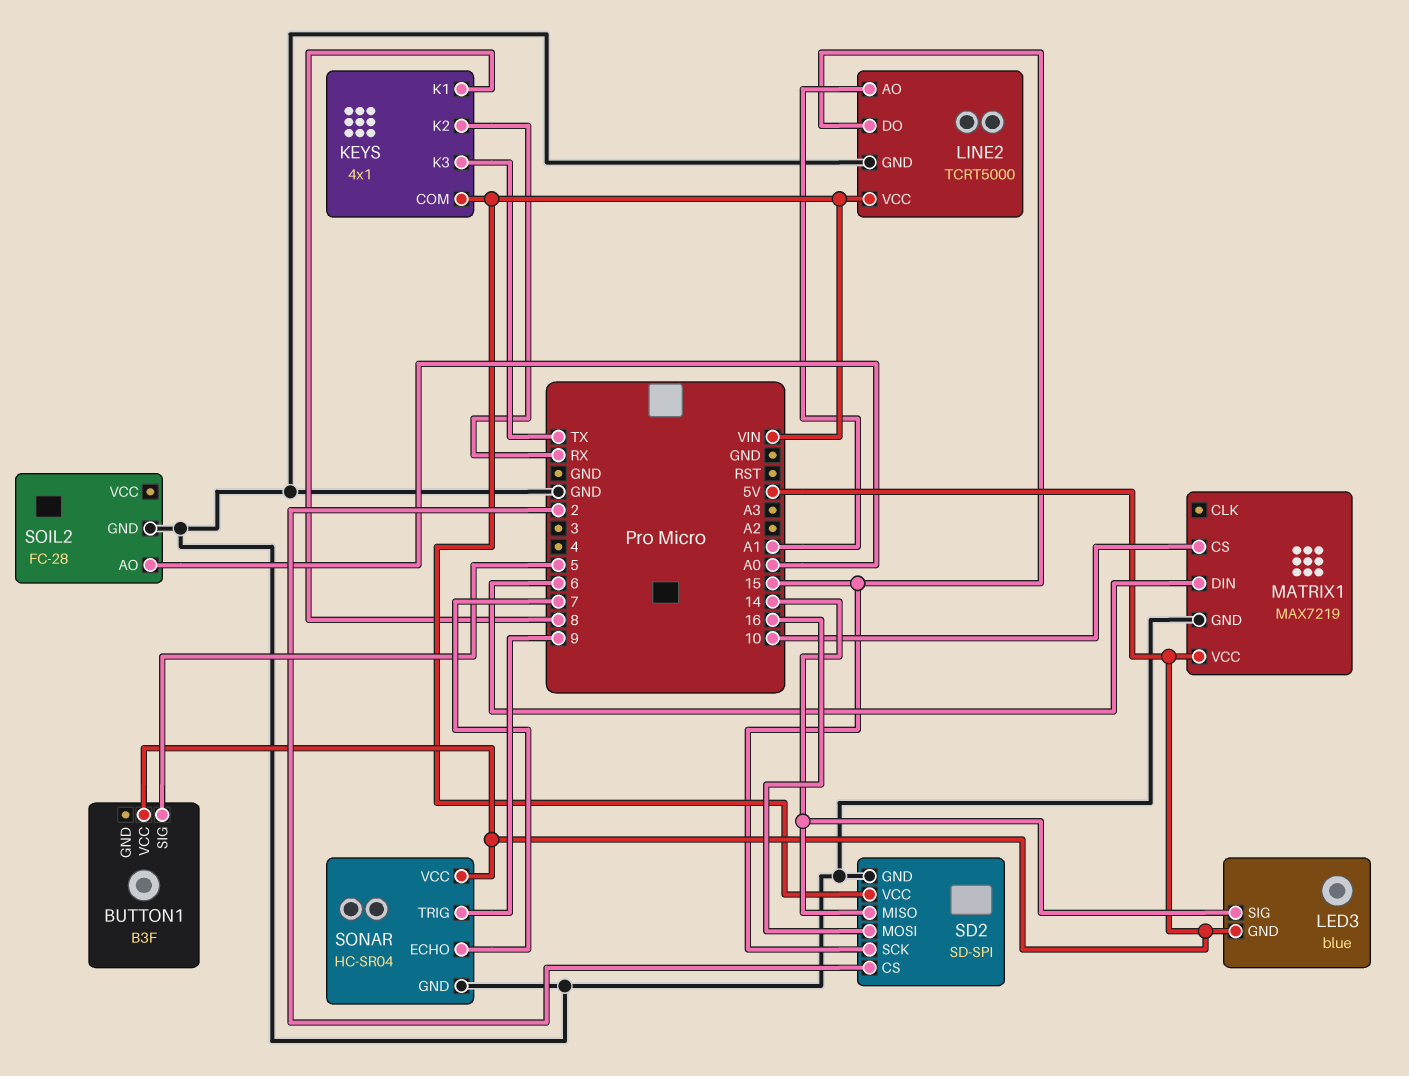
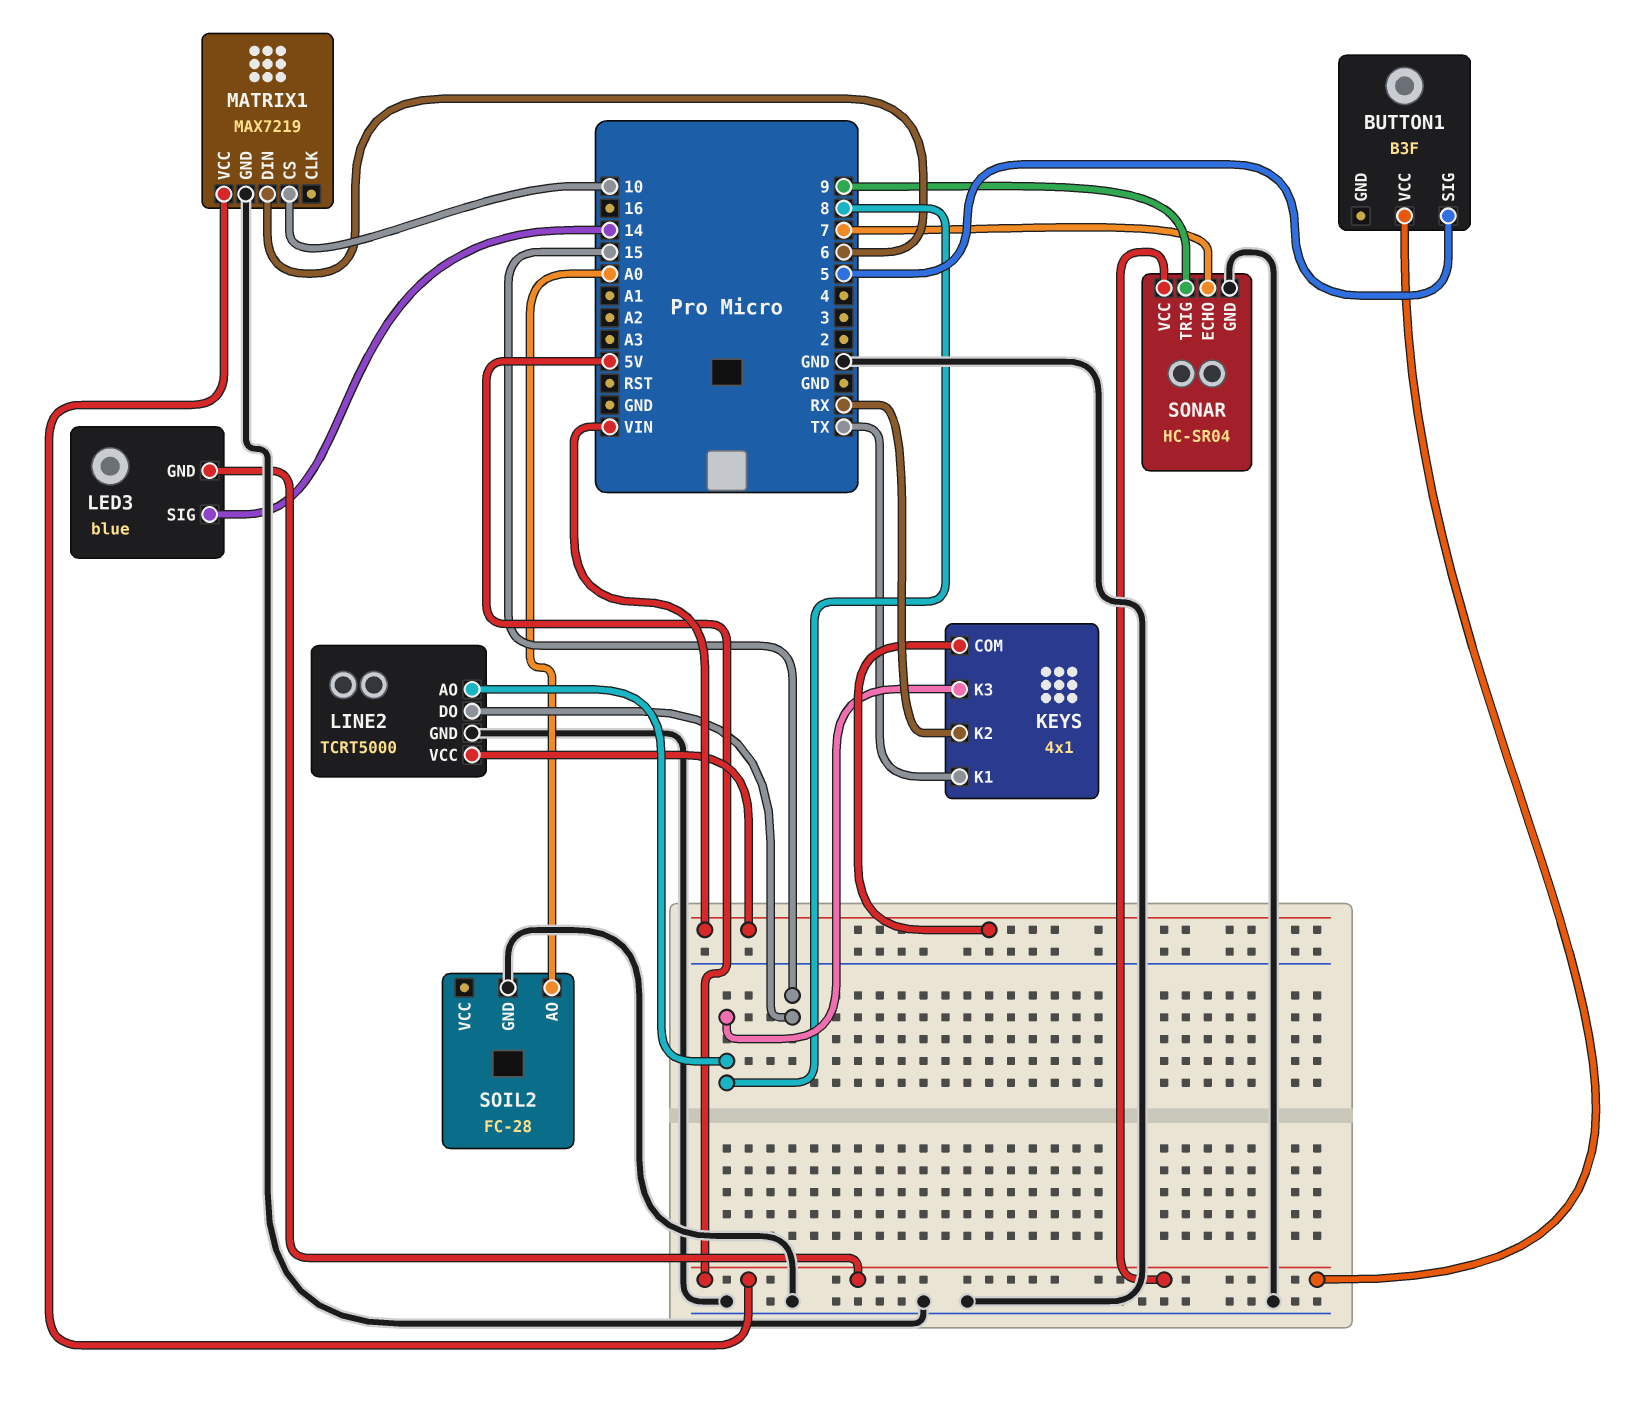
KEYS pin K1: 8 -> TX
KEYS pin K3: TX -> 8
LINE2 pin AO: A1 -> 8
SD2: SD-SPI -> none
SD2 pin CS: 2 -> none
SD2 pin GND: GND -> none
SD2 pin MISO: 14 -> none
SD2 pin MOSI: 16 -> none
SD2 pin SCK: 15 -> none
SD2 pin VCC: VIN -> none

